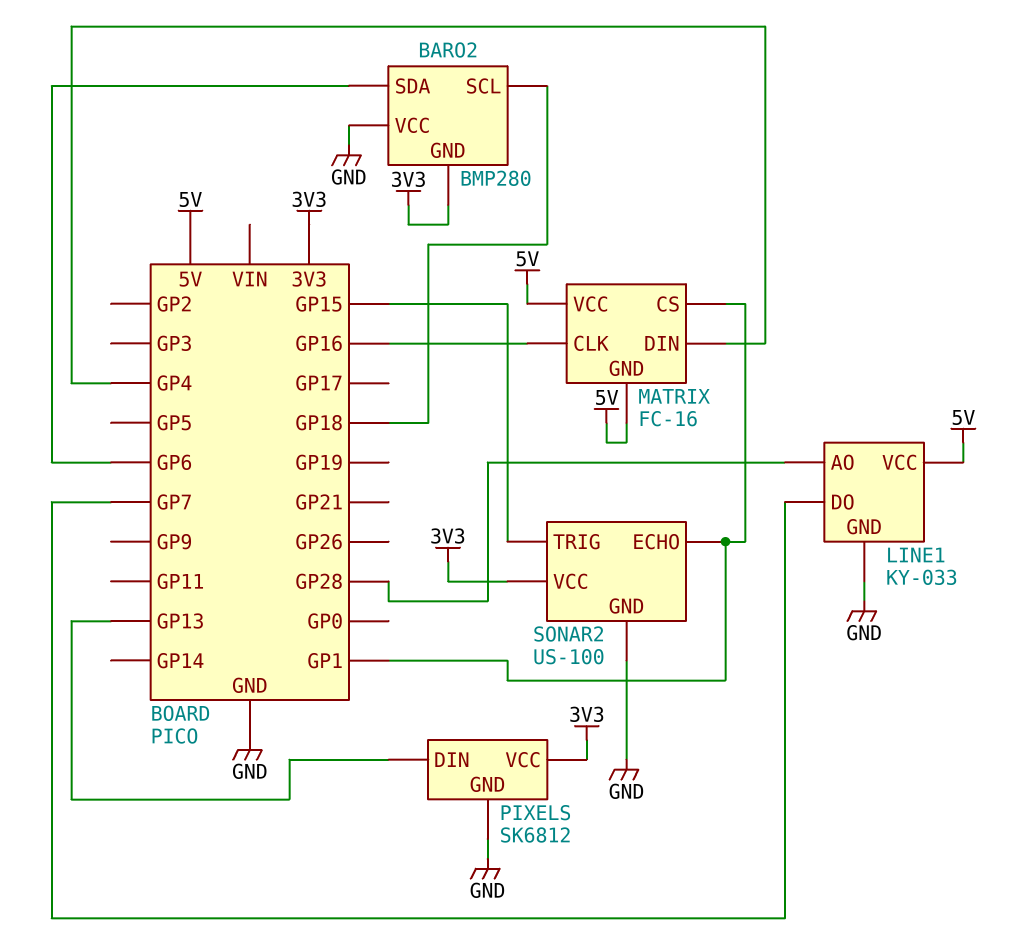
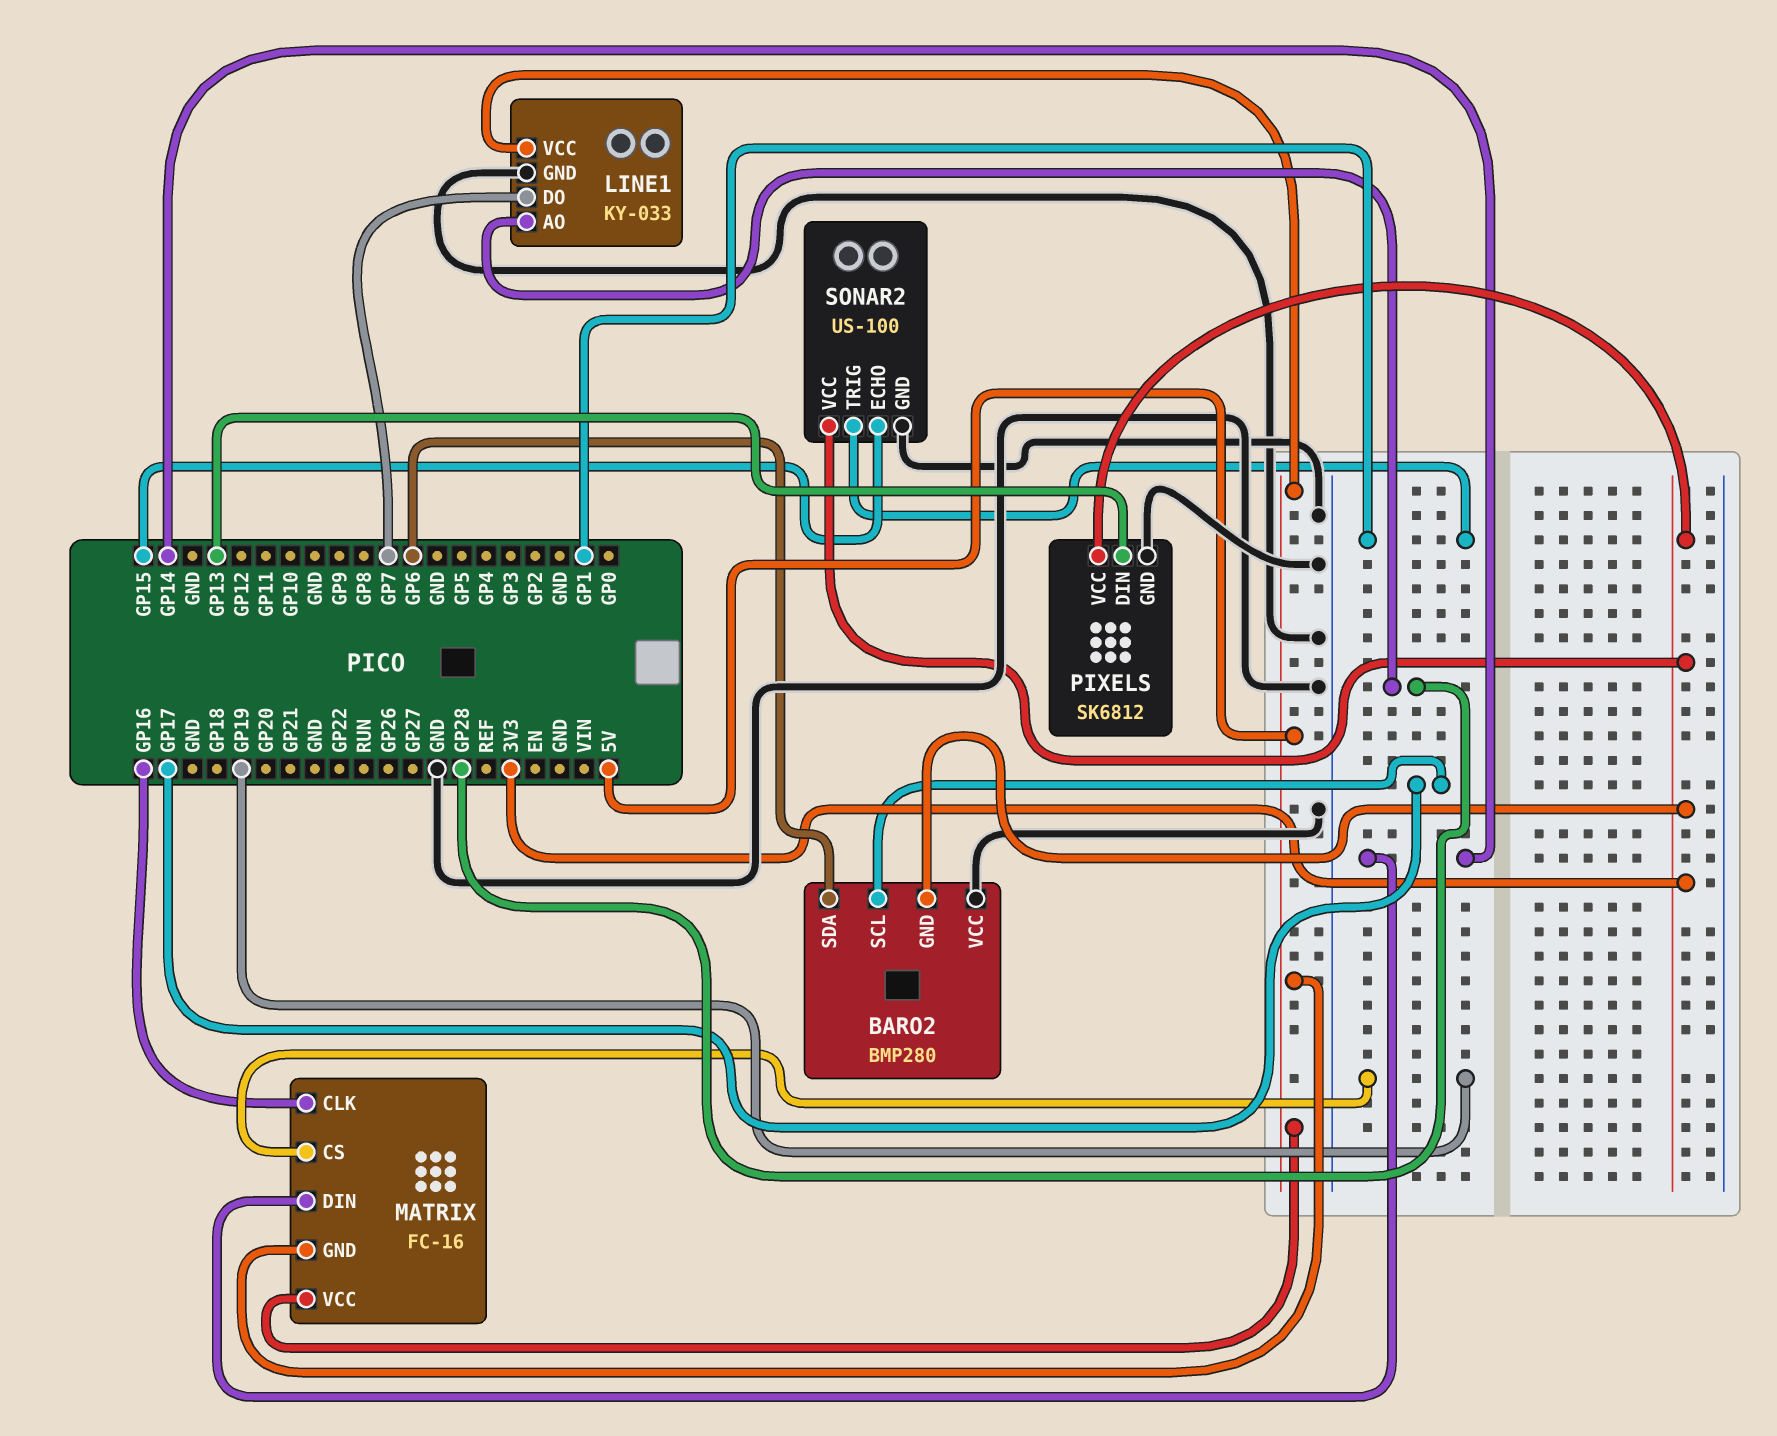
BARO2 pin SCL: GP18 -> GP17
MATRIX pin CS: GP1 -> GP19
MATRIX pin DIN: GP4 -> GP14
SONAR2 pin ECHO: GP1 -> GP15
SONAR2 pin TRIG: GP15 -> GP1

